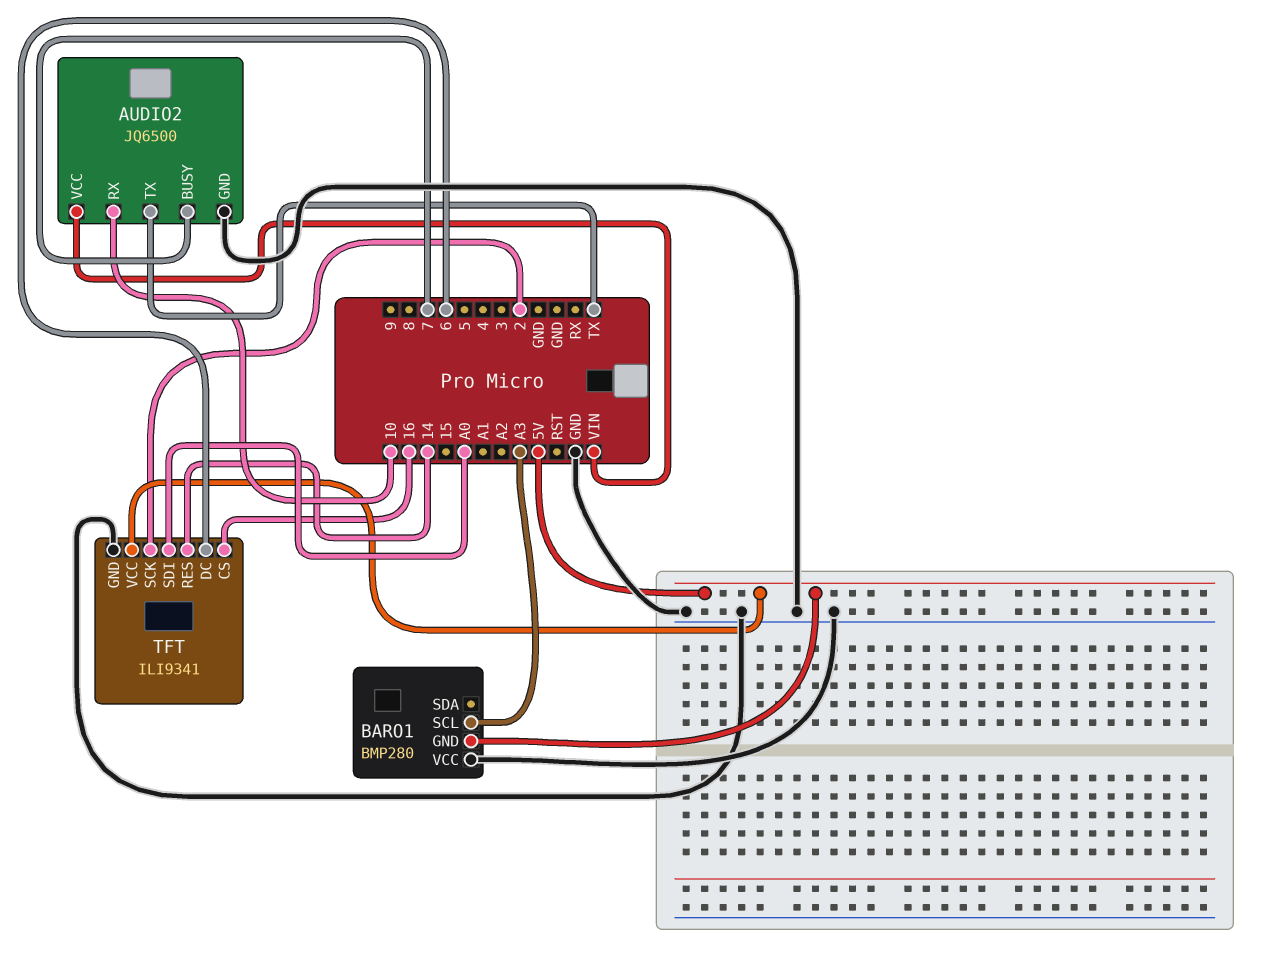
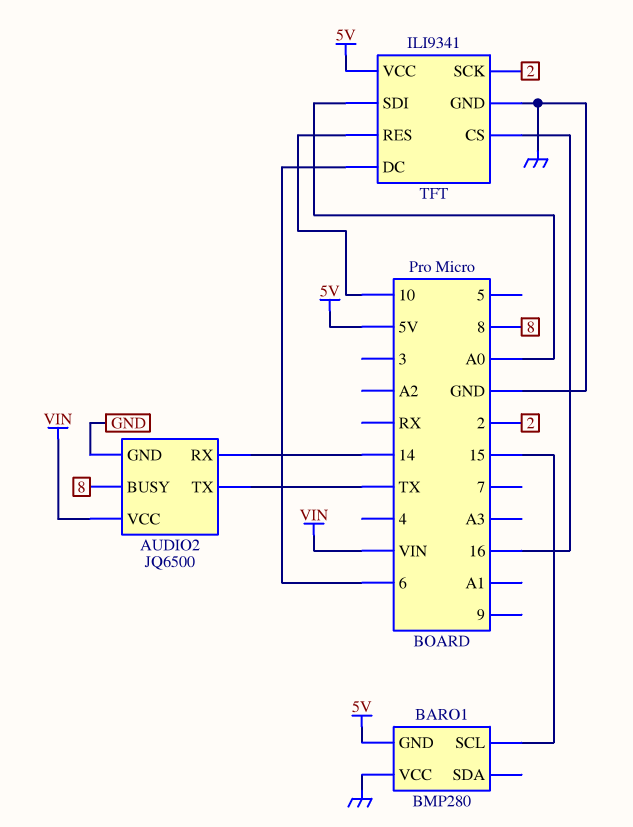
AUDIO2 pin BUSY: 7 -> 8
AUDIO2 pin RX: 10 -> 14
BARO1 pin SCL: A3 -> 15
TFT pin RES: 14 -> 10

